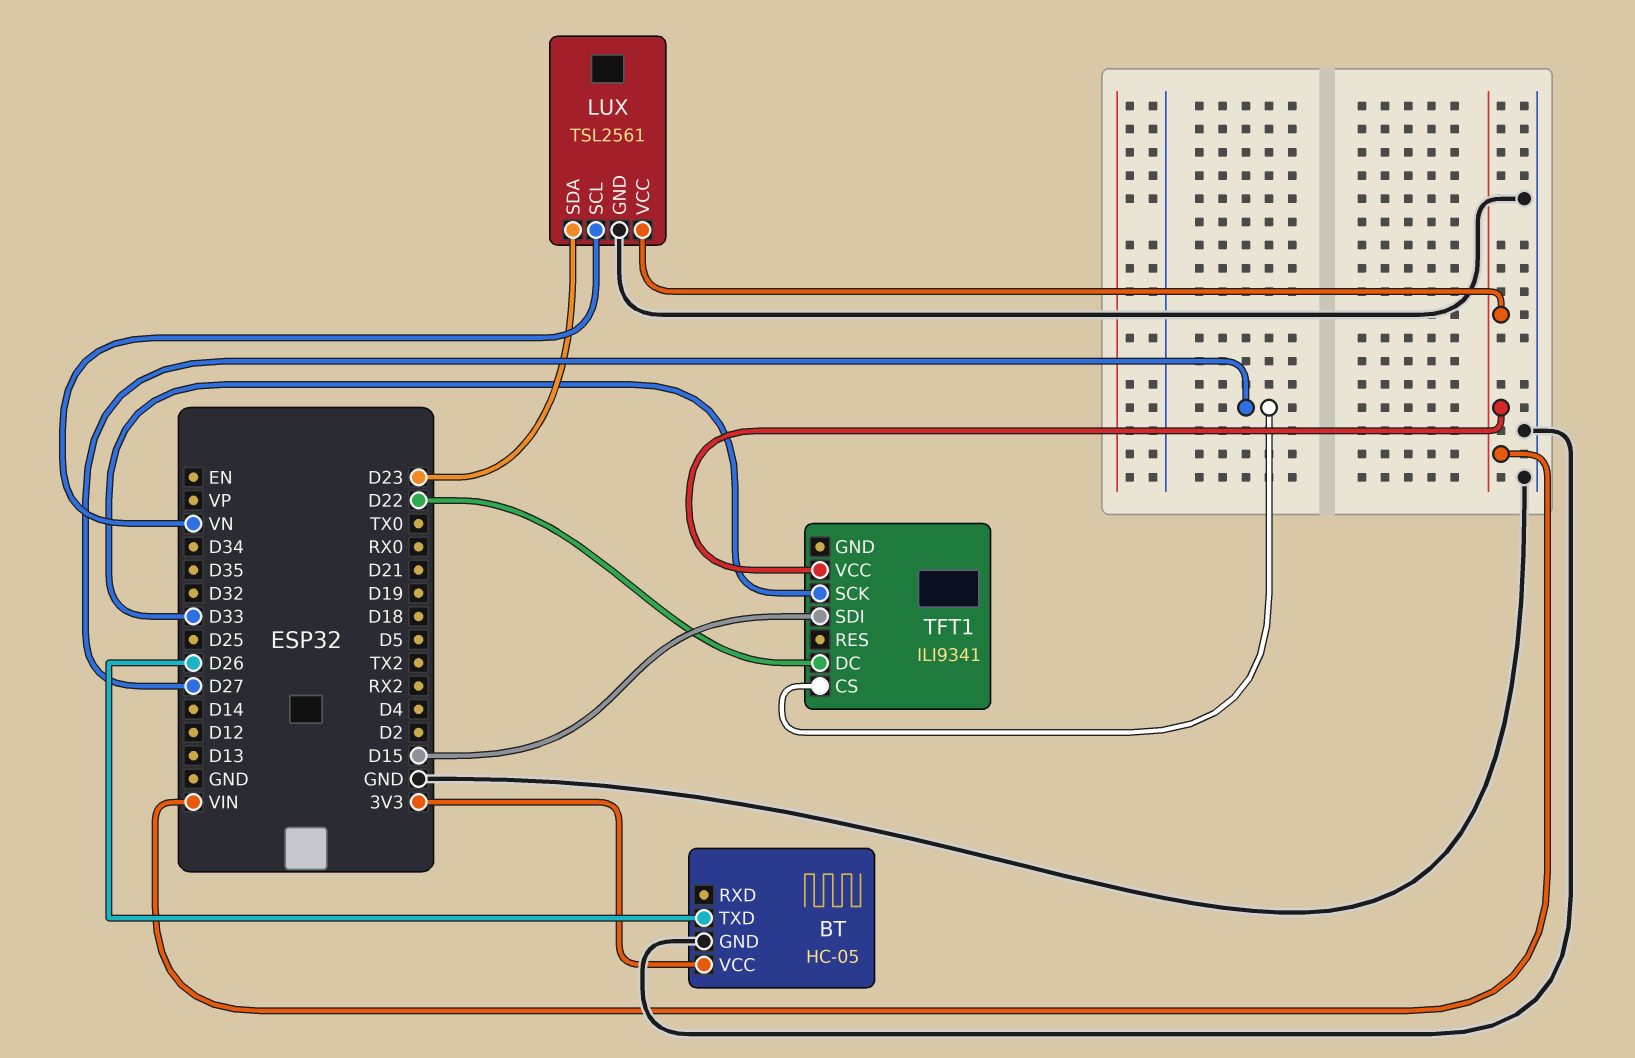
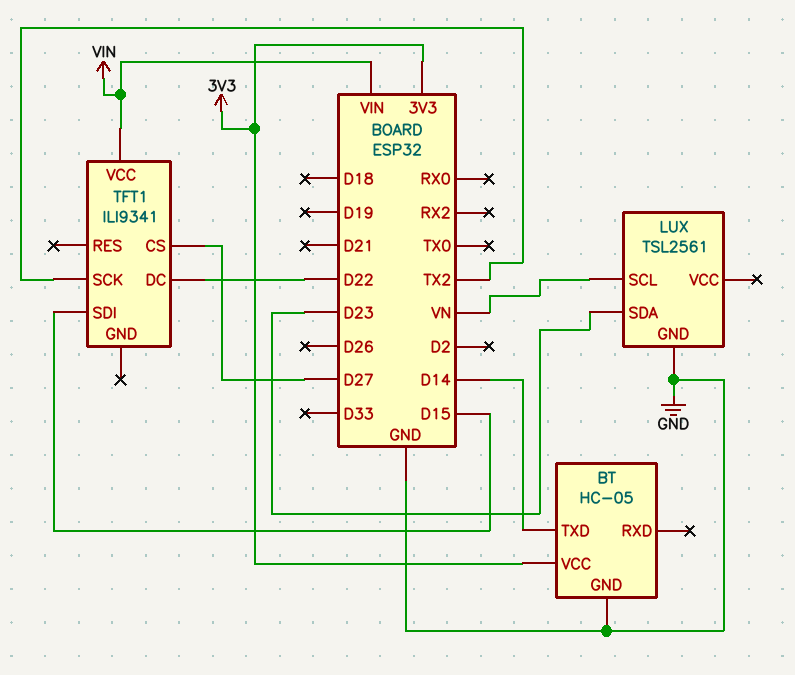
BT pin TXD: D26 -> D14
LUX pin VCC: VIN -> none
TFT1 pin SCK: D33 -> TX2

